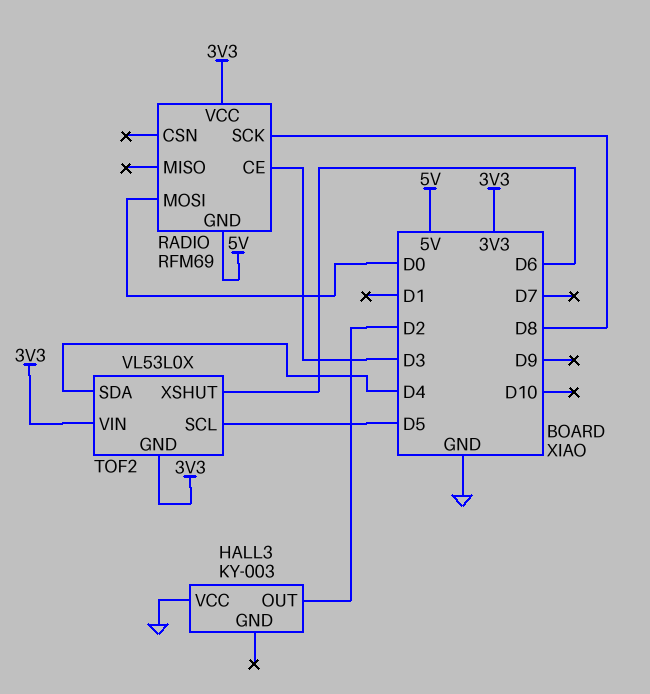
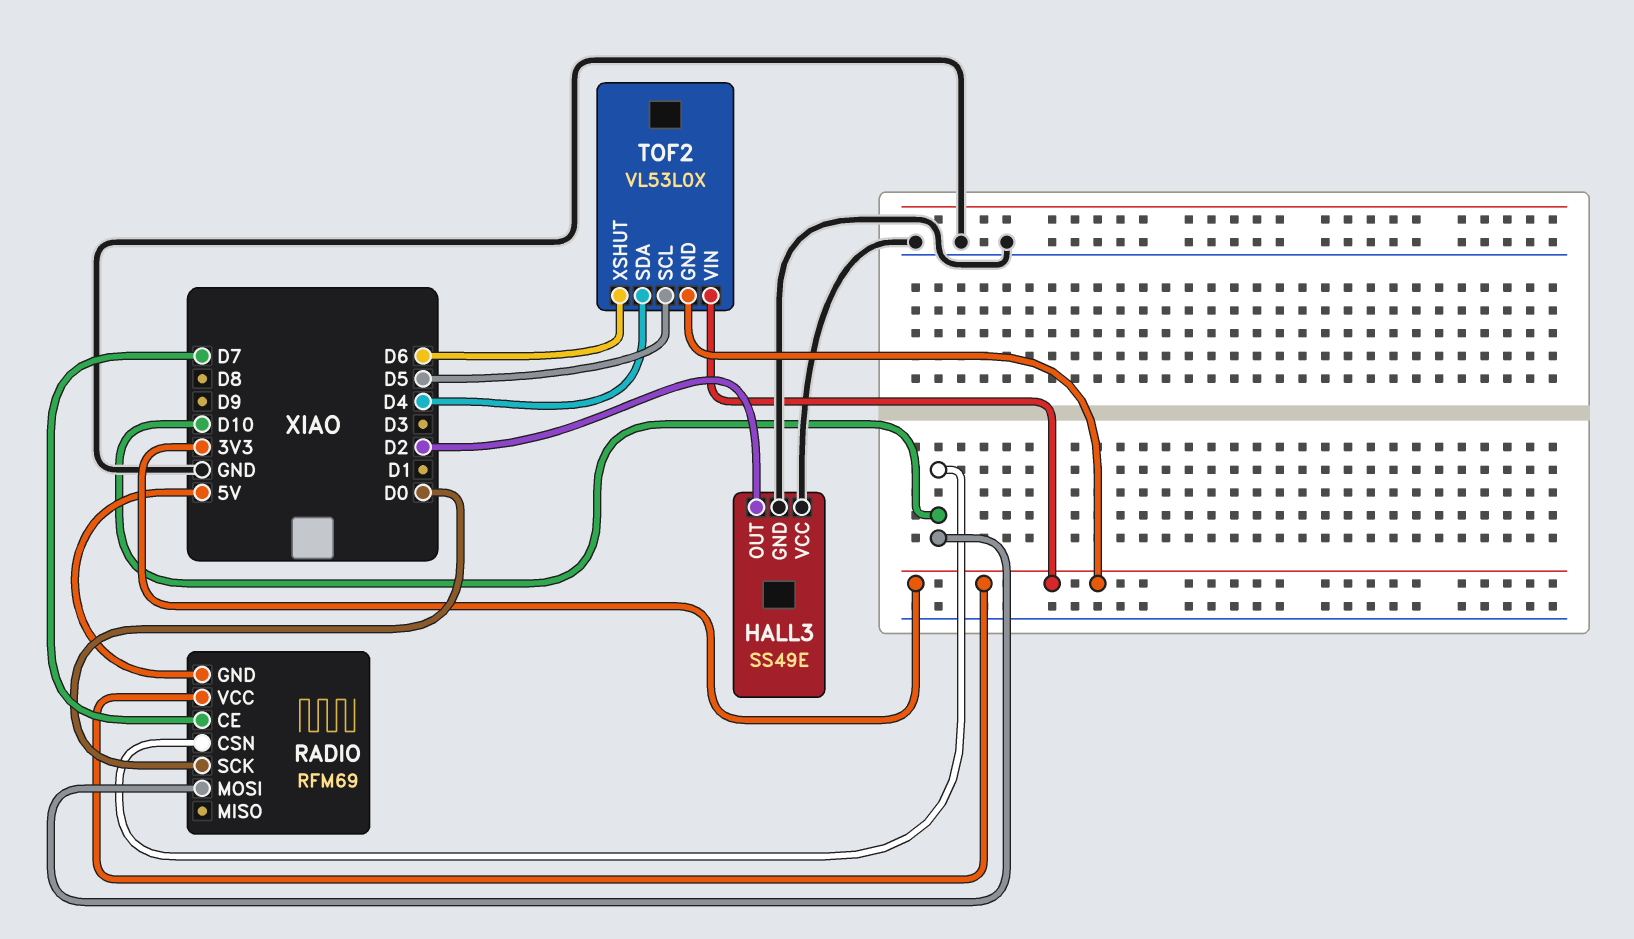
HALL3: KY-003 -> SS49E
HALL3 pin GND: none -> GND
RADIO pin CE: D3 -> D7
RADIO pin CSN: none -> D10
RADIO pin MOSI: D0 -> D10
RADIO pin SCK: D8 -> D0

